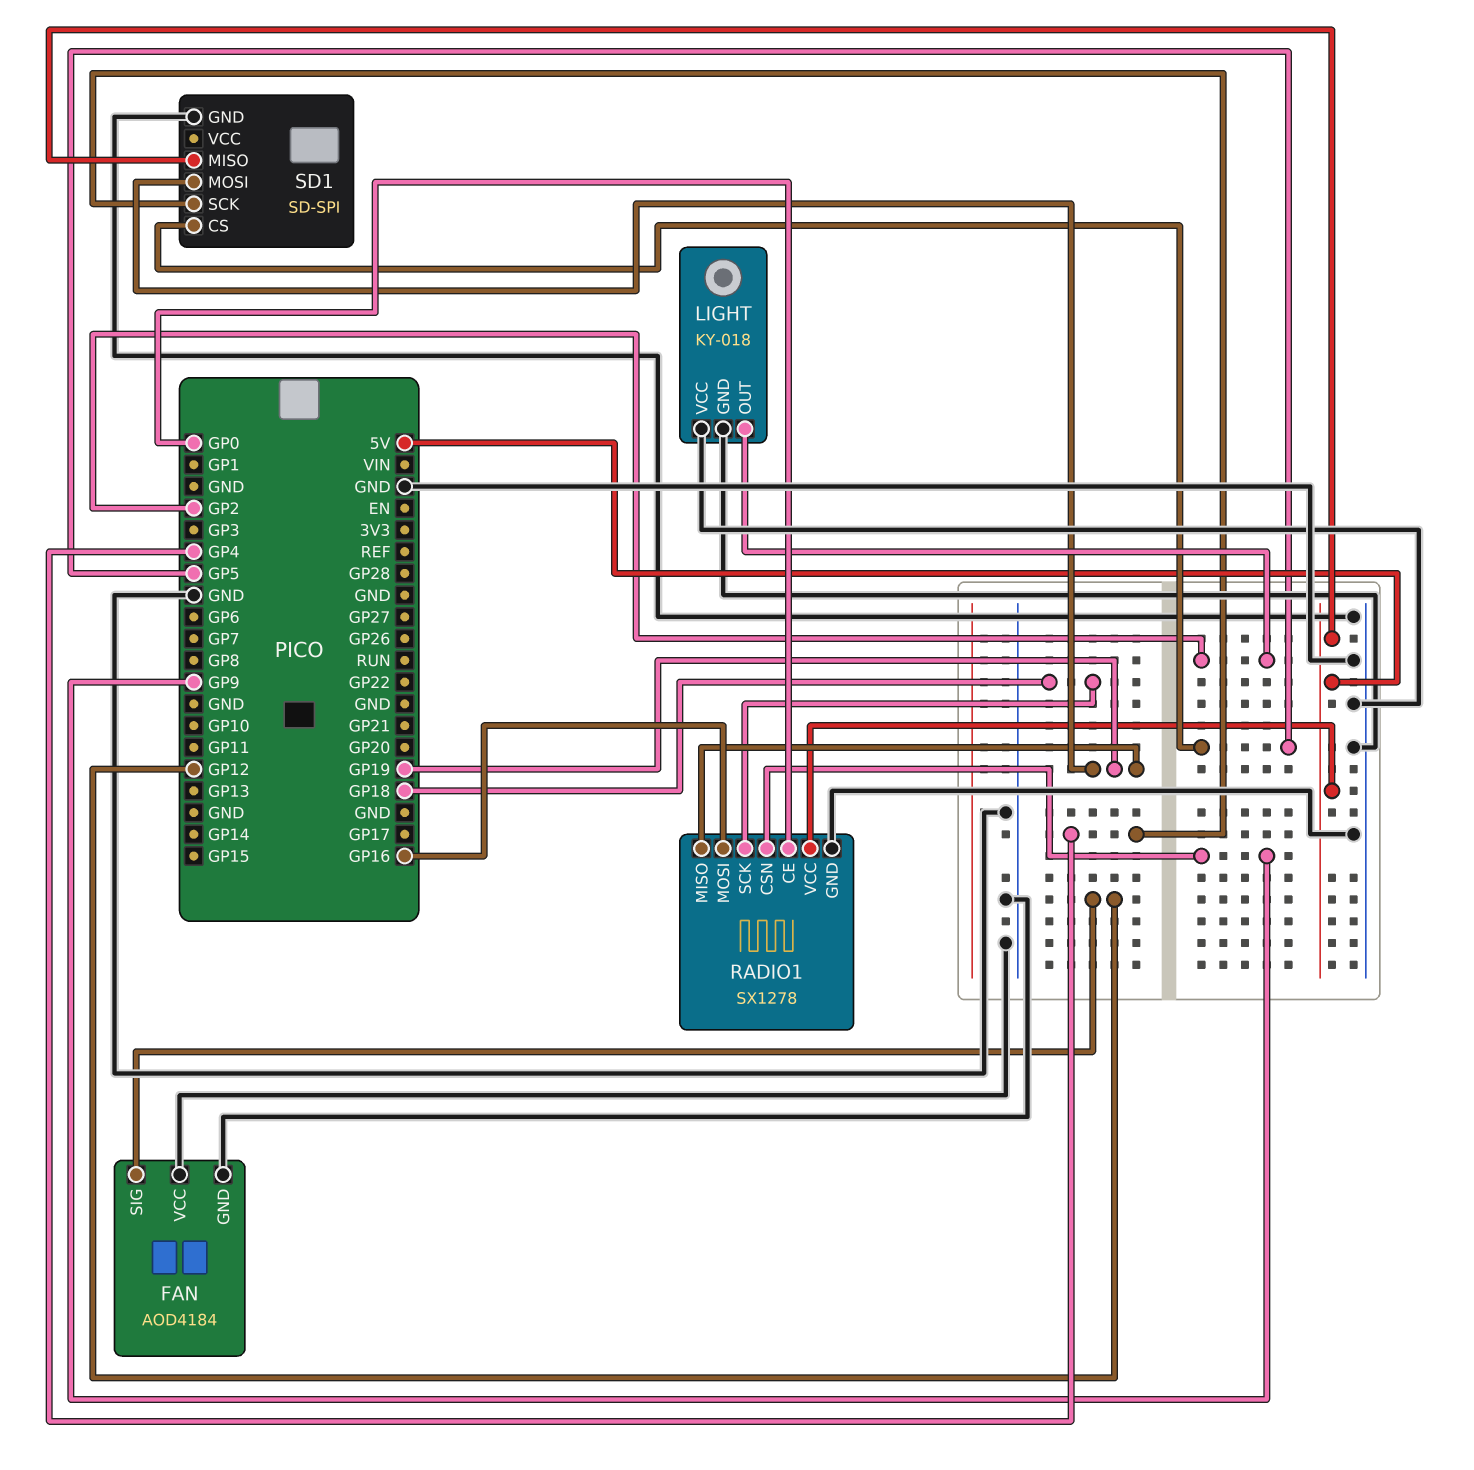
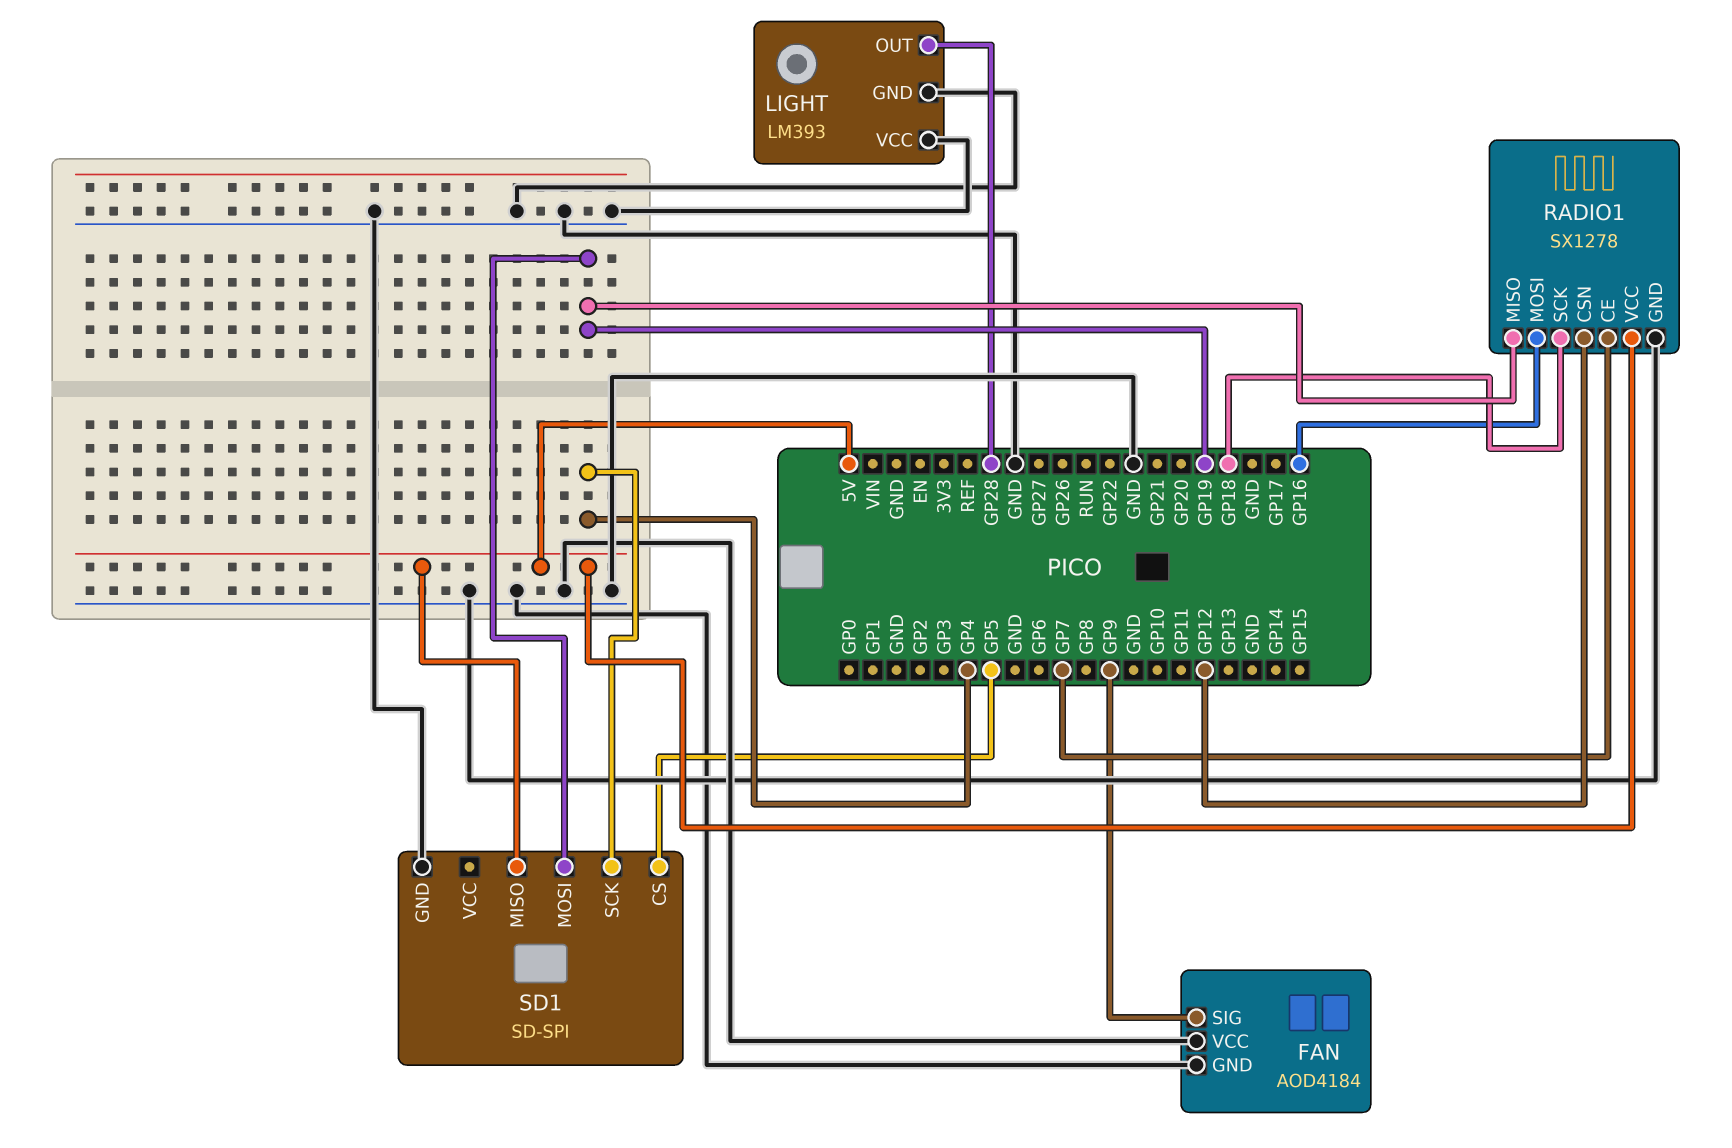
FAN pin SIG: GP12 -> GP9
LIGHT: KY-018 -> LM393
LIGHT pin OUT: GP2 -> GP28
RADIO1 pin CE: GP0 -> GP7
RADIO1 pin CSN: GP9 -> GP12

